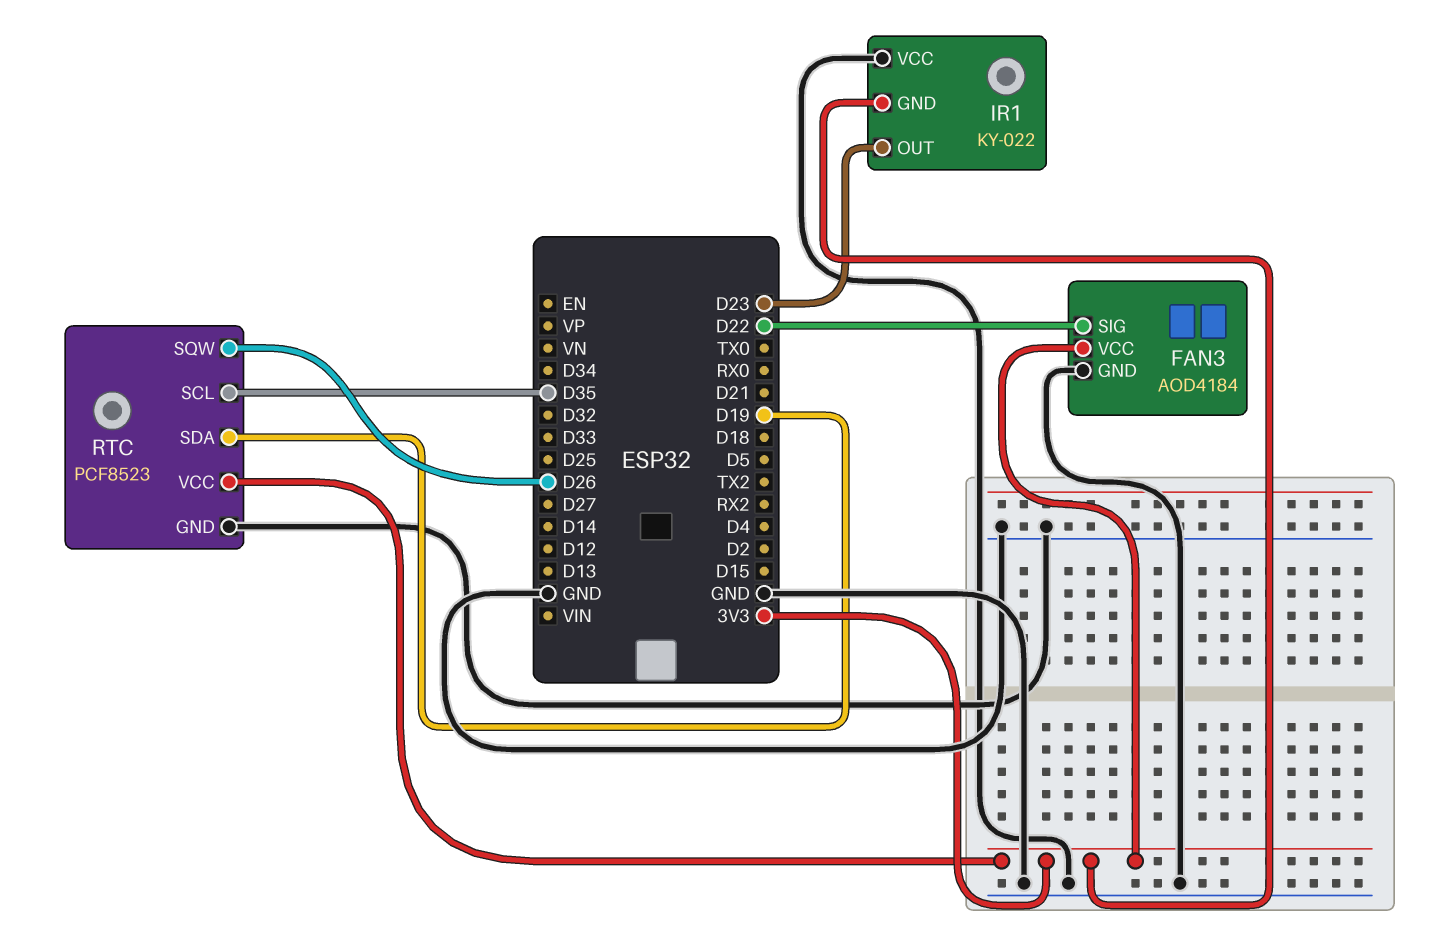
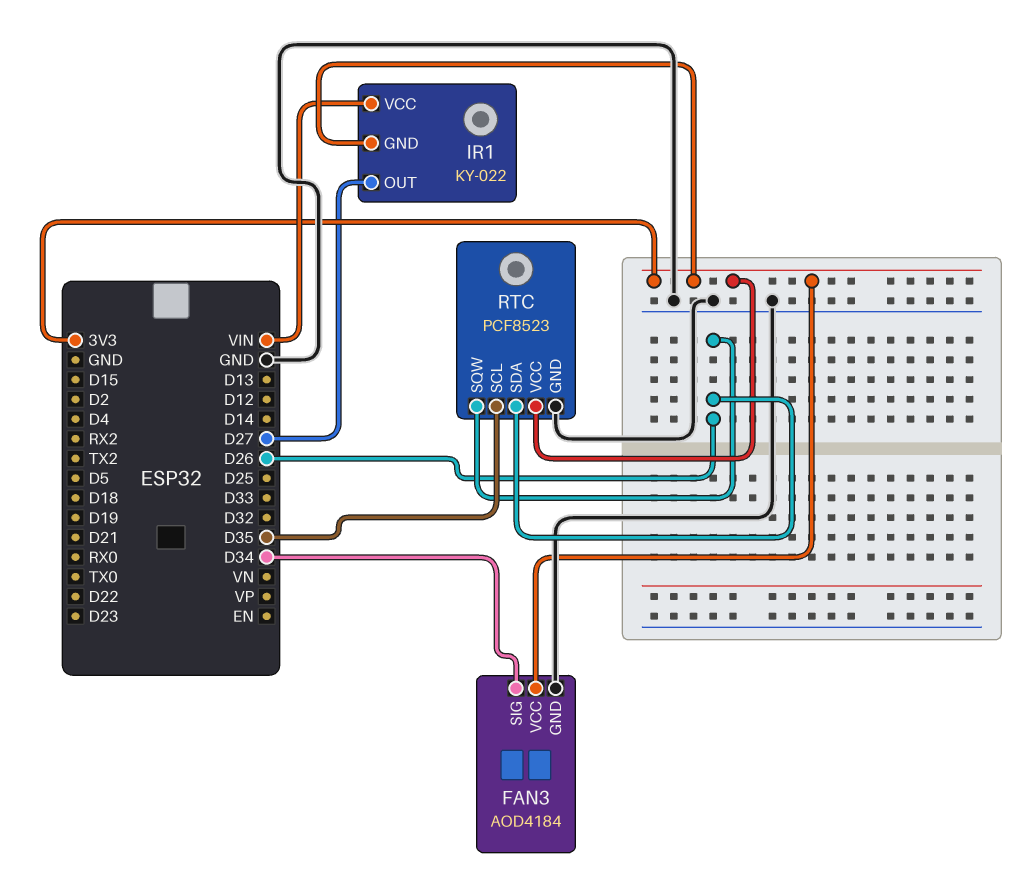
FAN3 pin SIG: D22 -> D34
IR1 pin OUT: D23 -> D27
IR1 pin VCC: GND -> VIN
RTC pin SDA: D19 -> D26

